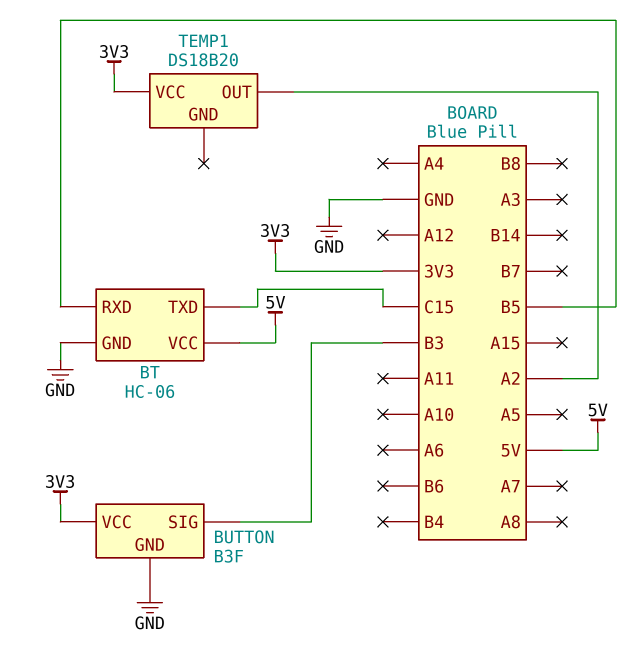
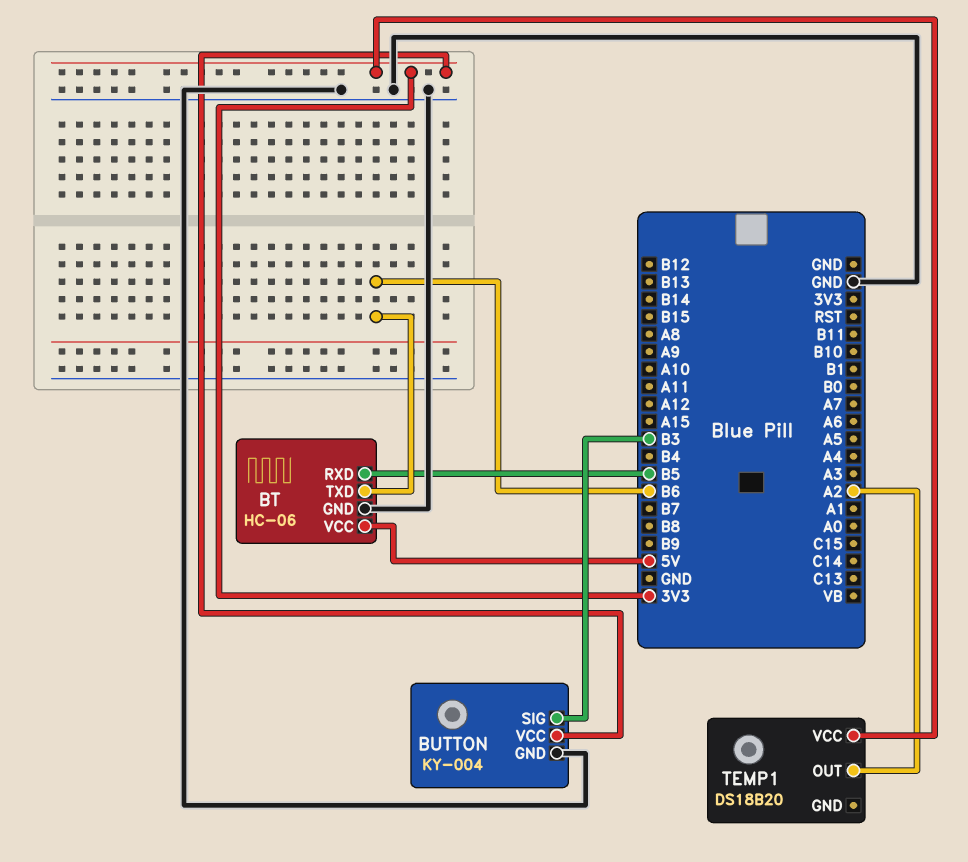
BT pin TXD: C15 -> B6
BUTTON: B3F -> KY-004

